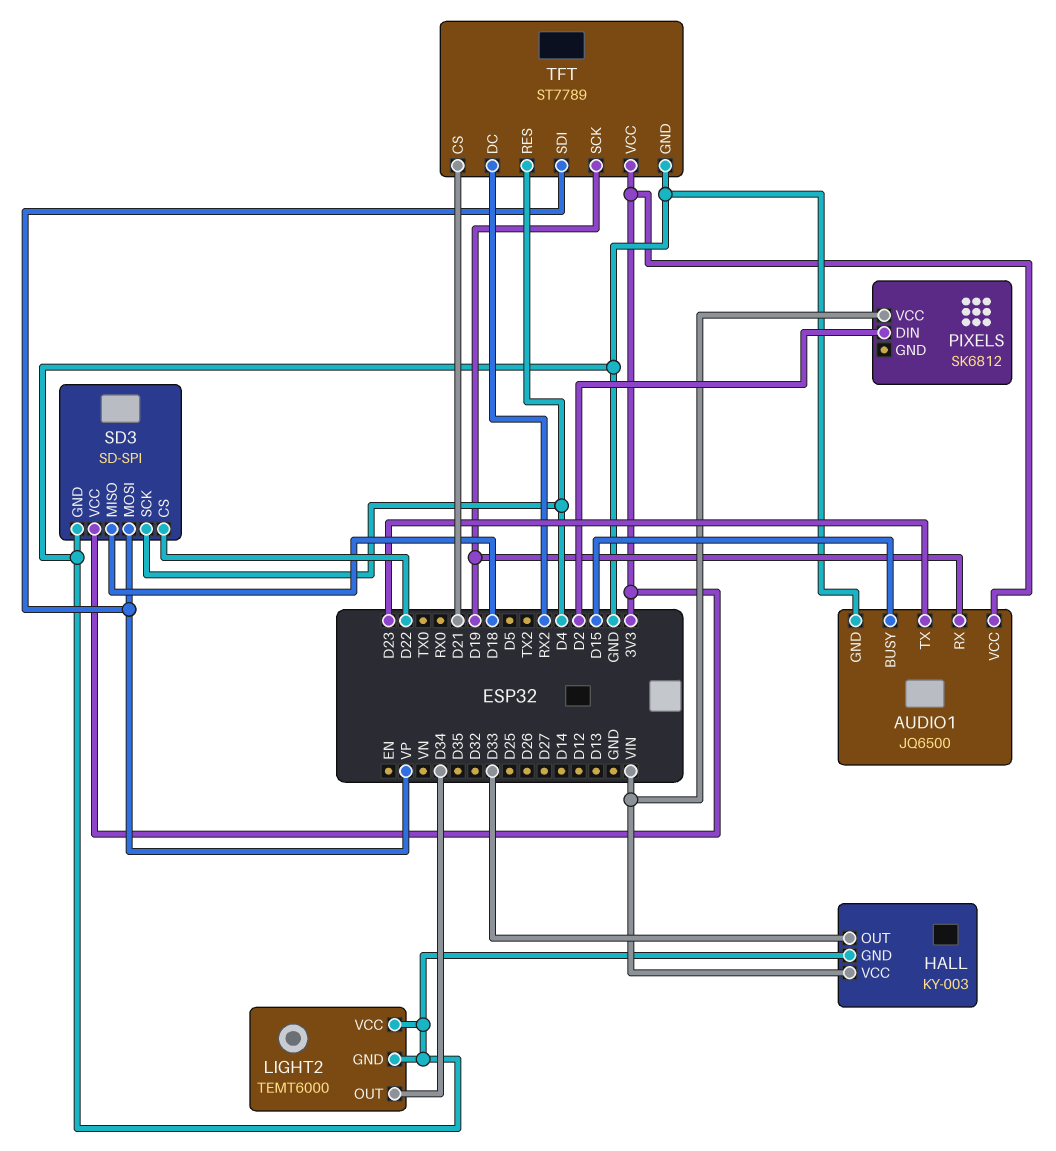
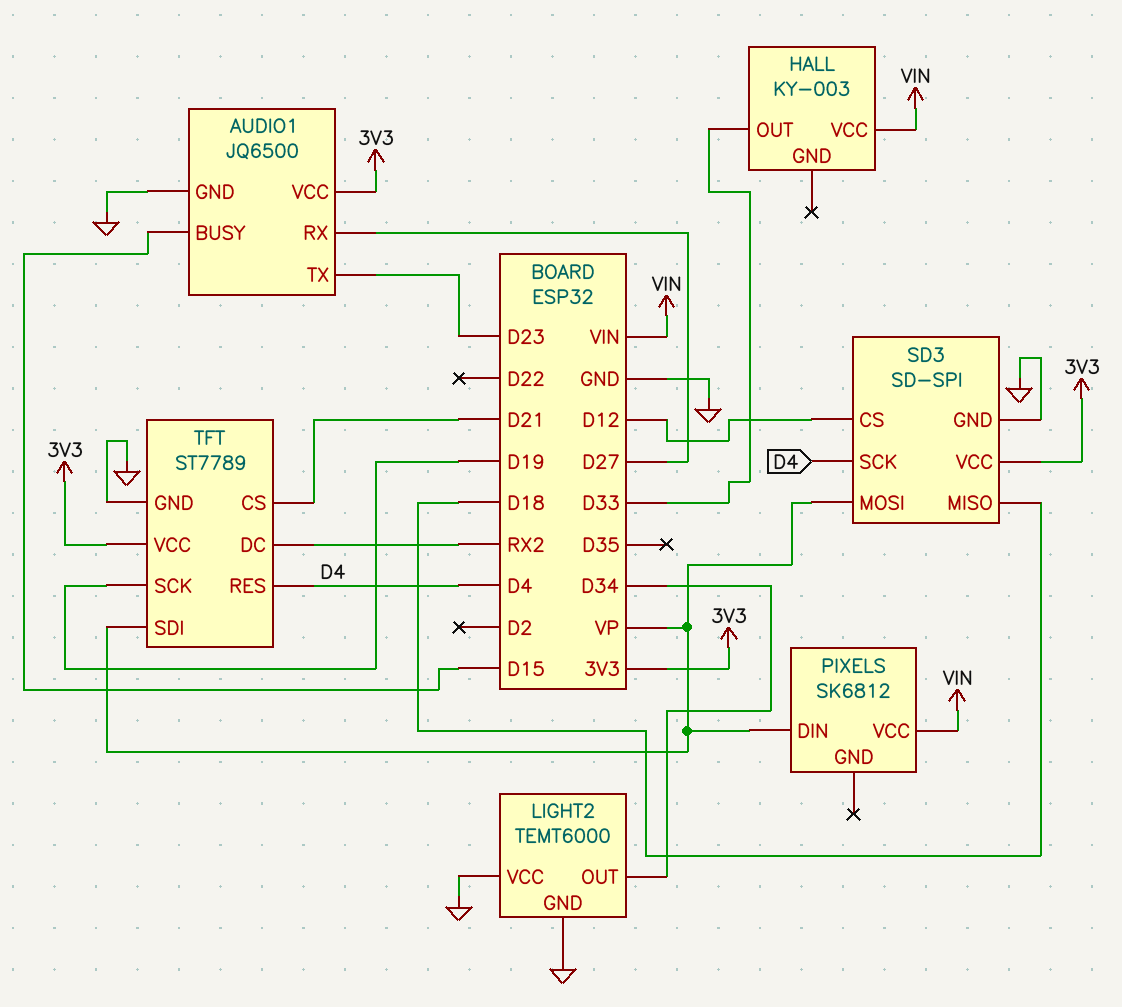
AUDIO1 pin RX: D19 -> D27
HALL pin GND: GND -> none
PIXELS pin DIN: D2 -> VP
SD3 pin CS: D22 -> D12

